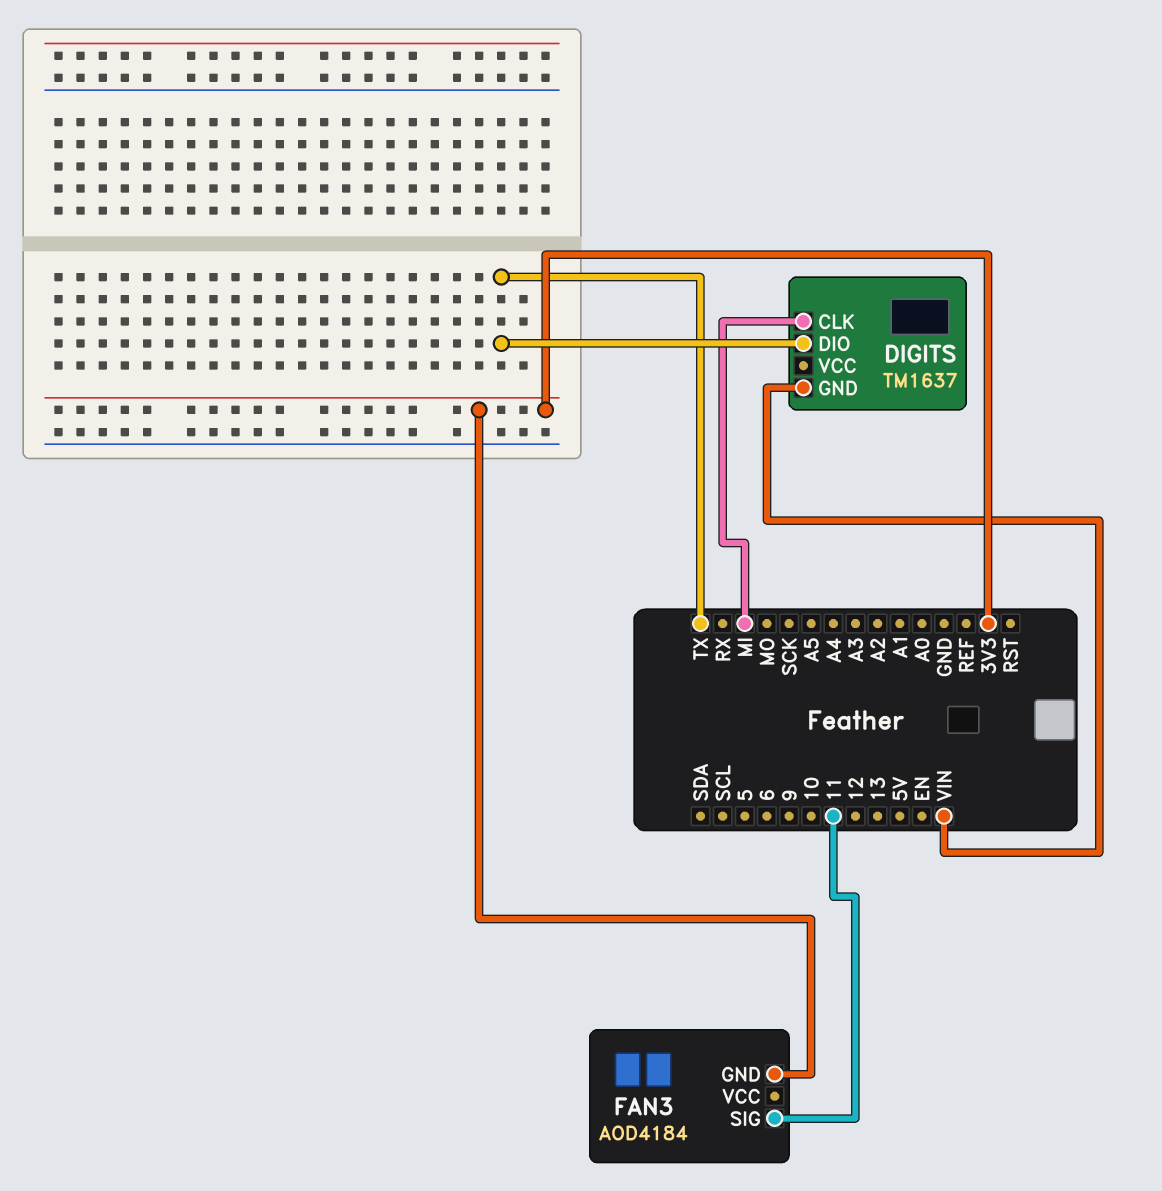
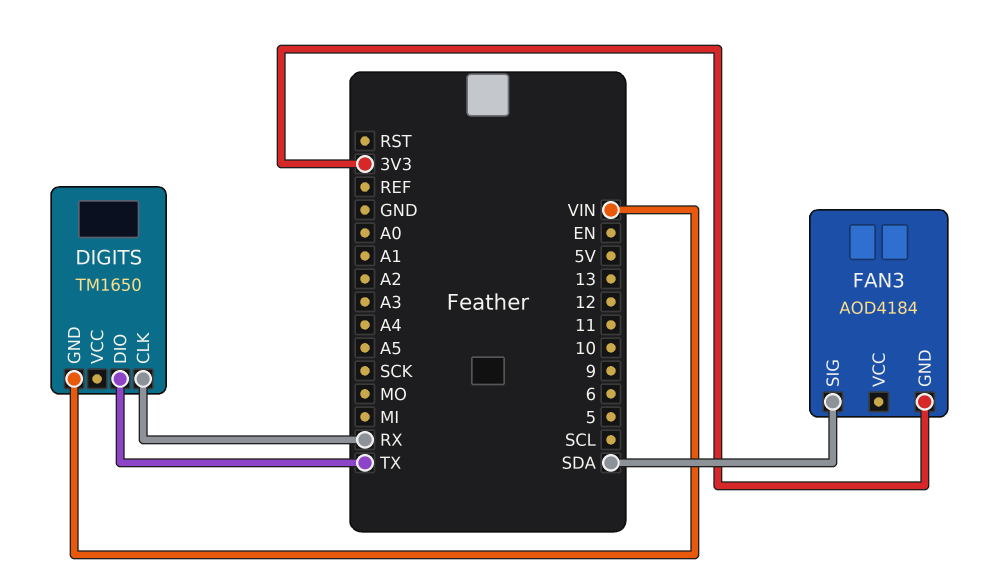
DIGITS: TM1637 -> TM1650
DIGITS pin CLK: MI -> RX
FAN3 pin SIG: 11 -> SDA

